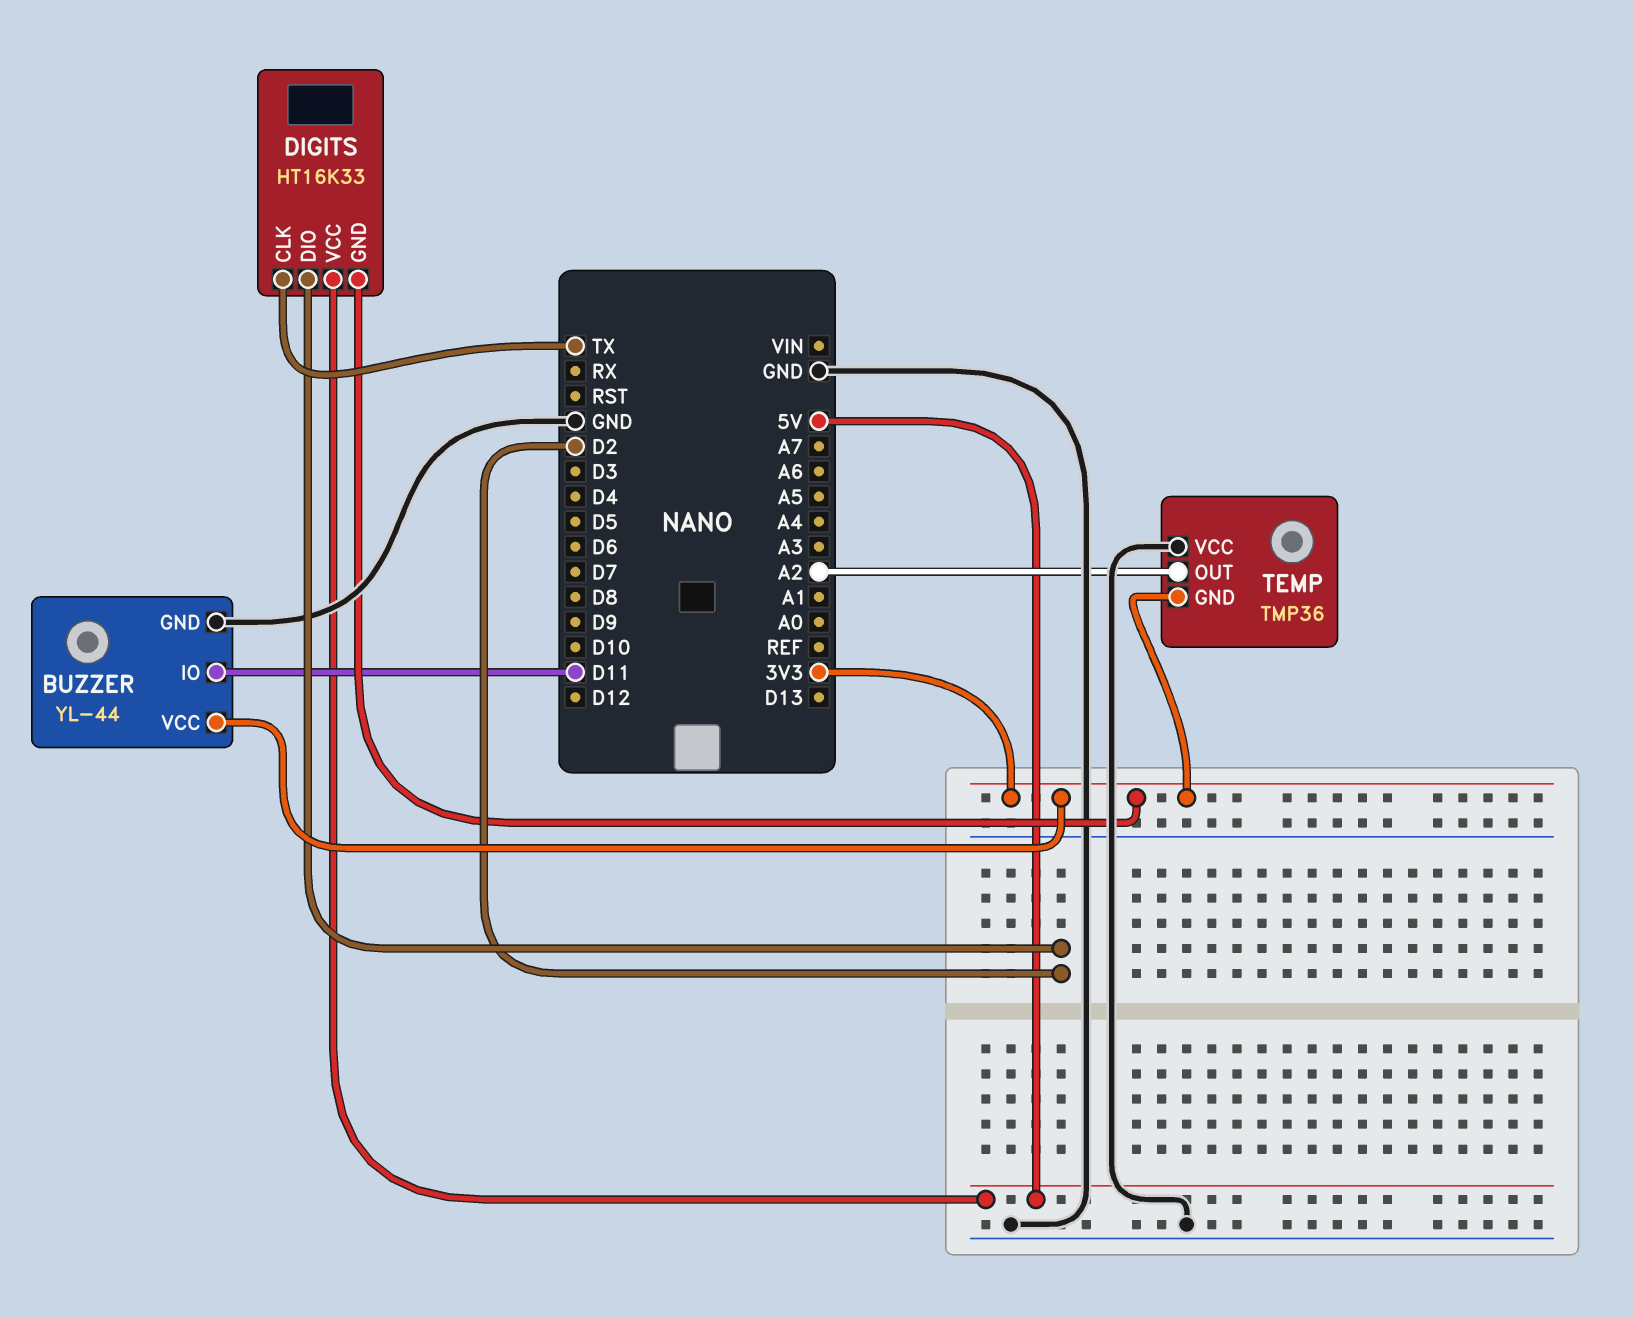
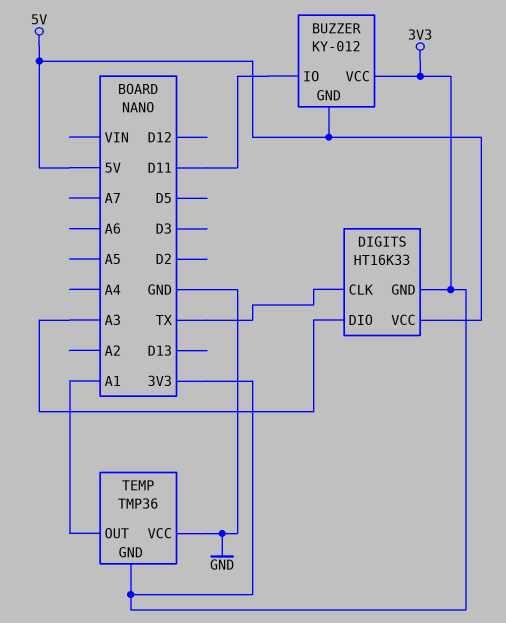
BUZZER: YL-44 -> KY-012
BUZZER pin GND: GND -> 5V
DIGITS pin DIO: D2 -> A3
TEMP pin OUT: A2 -> A1

